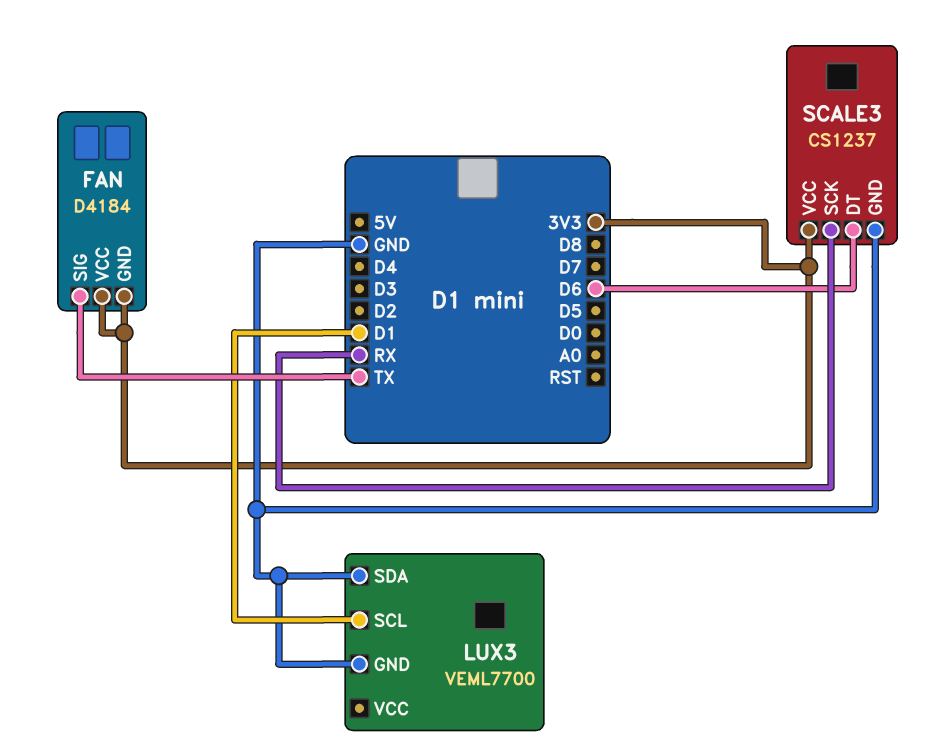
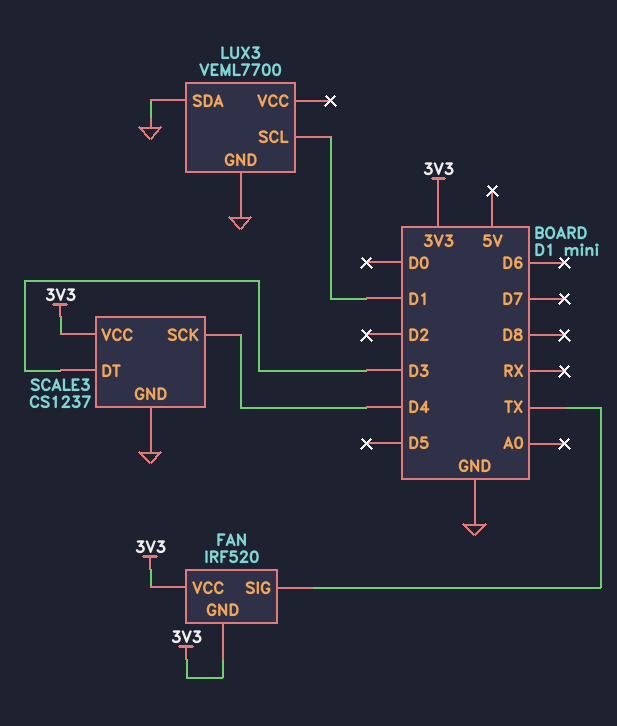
FAN: D4184 -> IRF520
SCALE3 pin DT: D6 -> D3
SCALE3 pin SCK: RX -> D4

